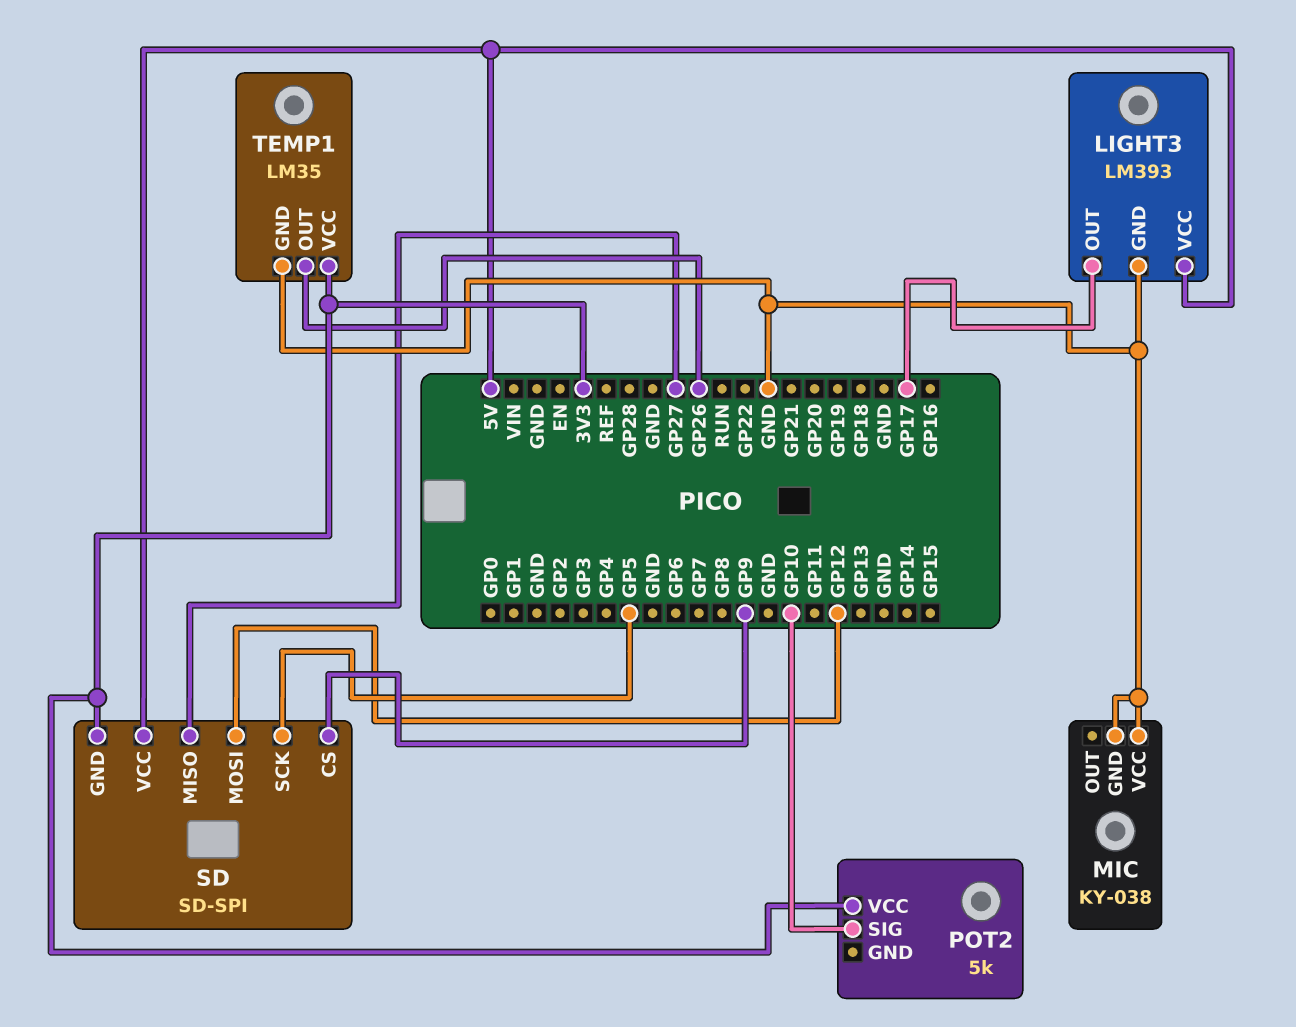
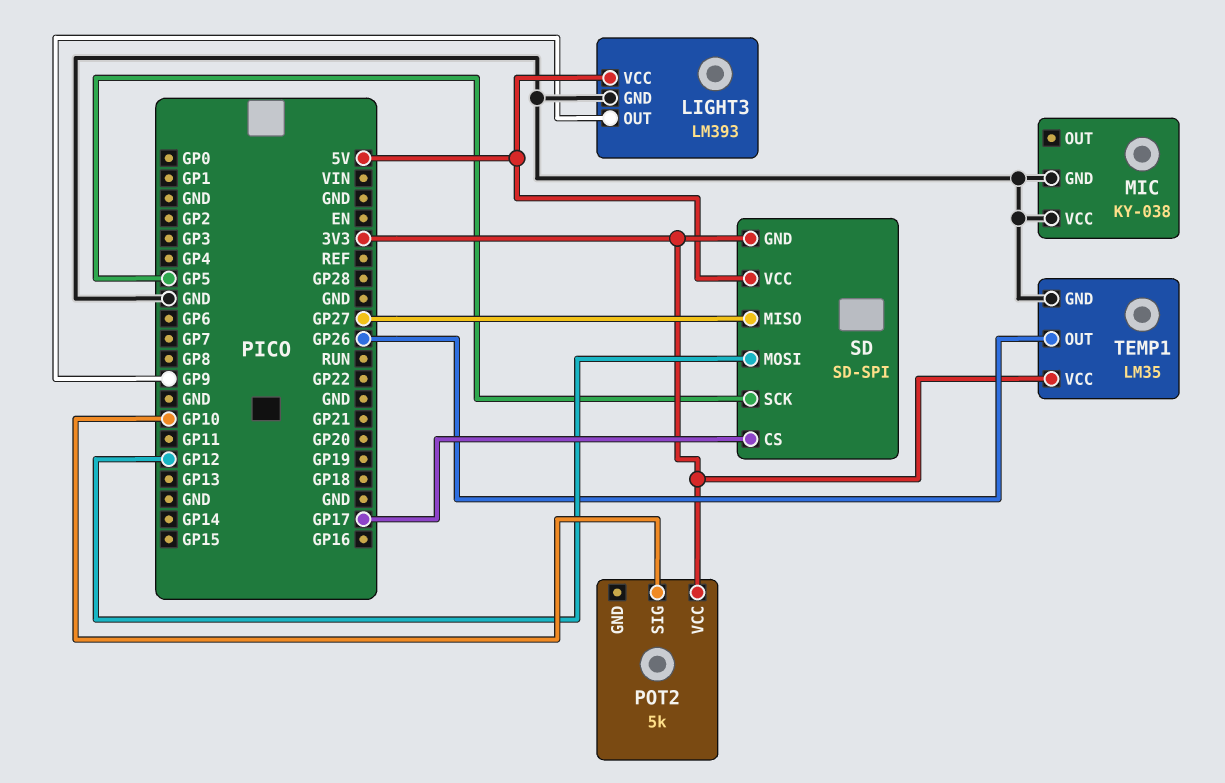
LIGHT3 pin OUT: GP17 -> GP9
SD pin CS: GP9 -> GP17

